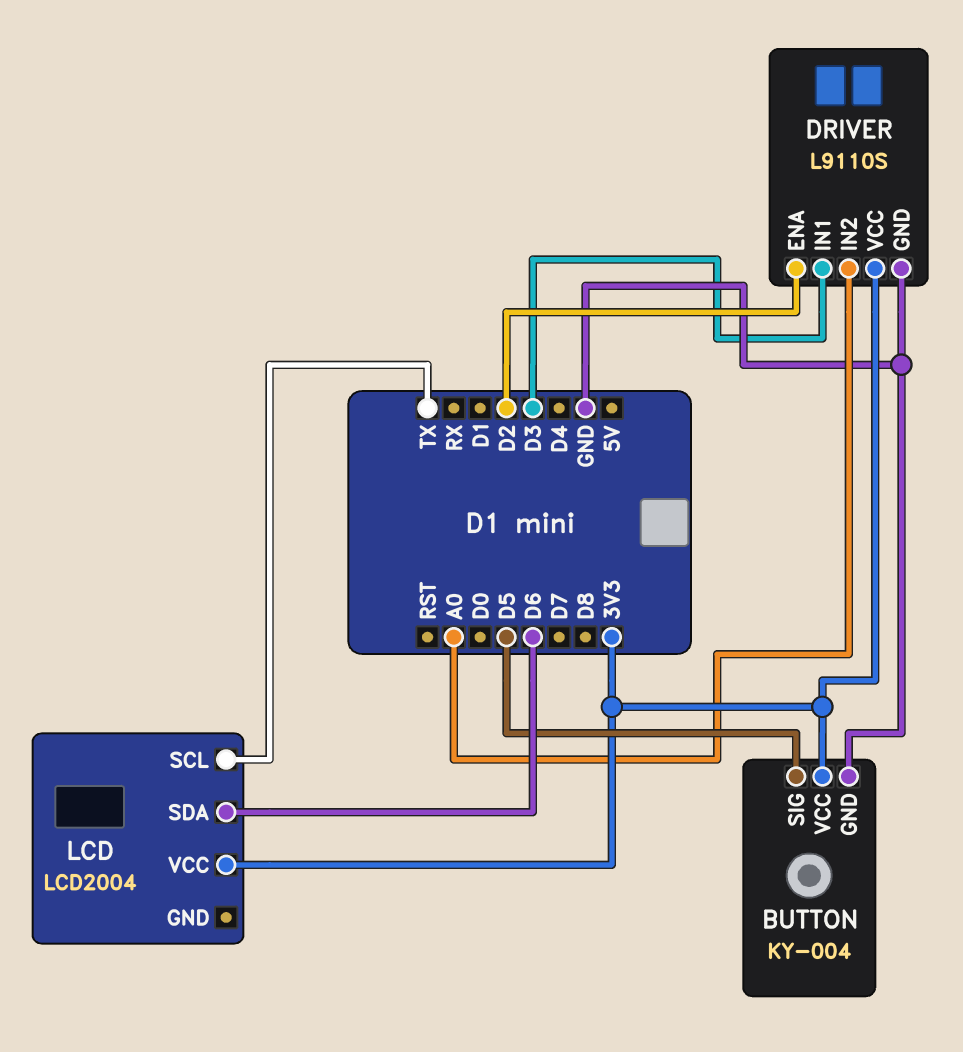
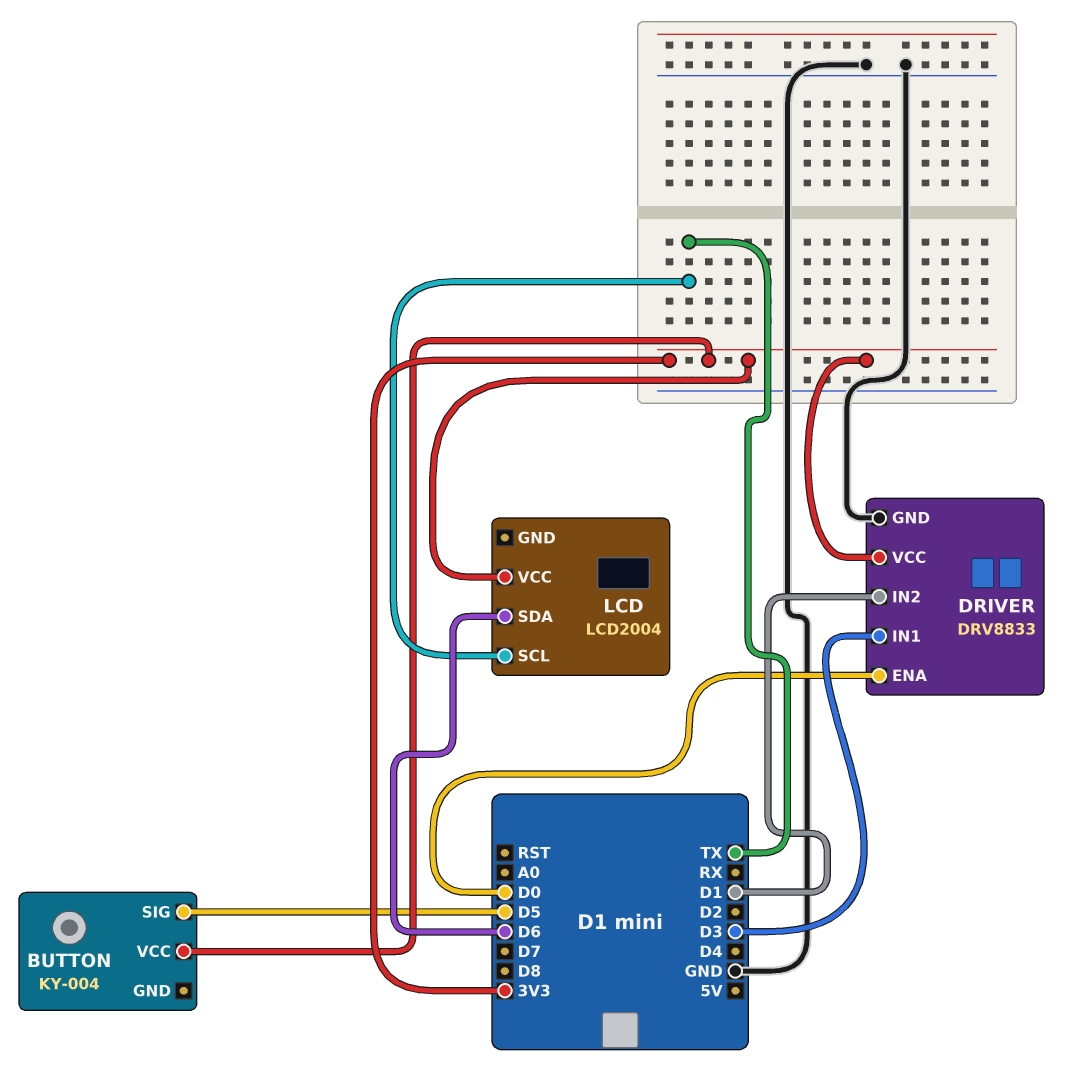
BUTTON pin GND: GND -> none
DRIVER: L9110S -> DRV8833
DRIVER pin ENA: D2 -> D0
DRIVER pin IN2: A0 -> D1

